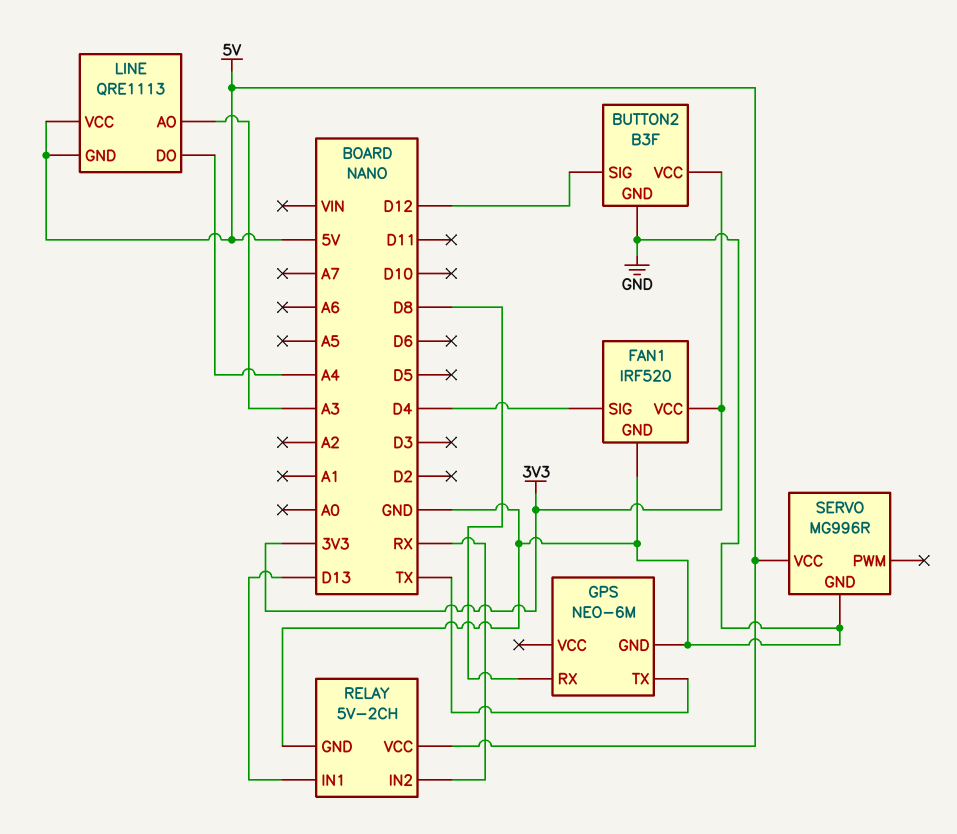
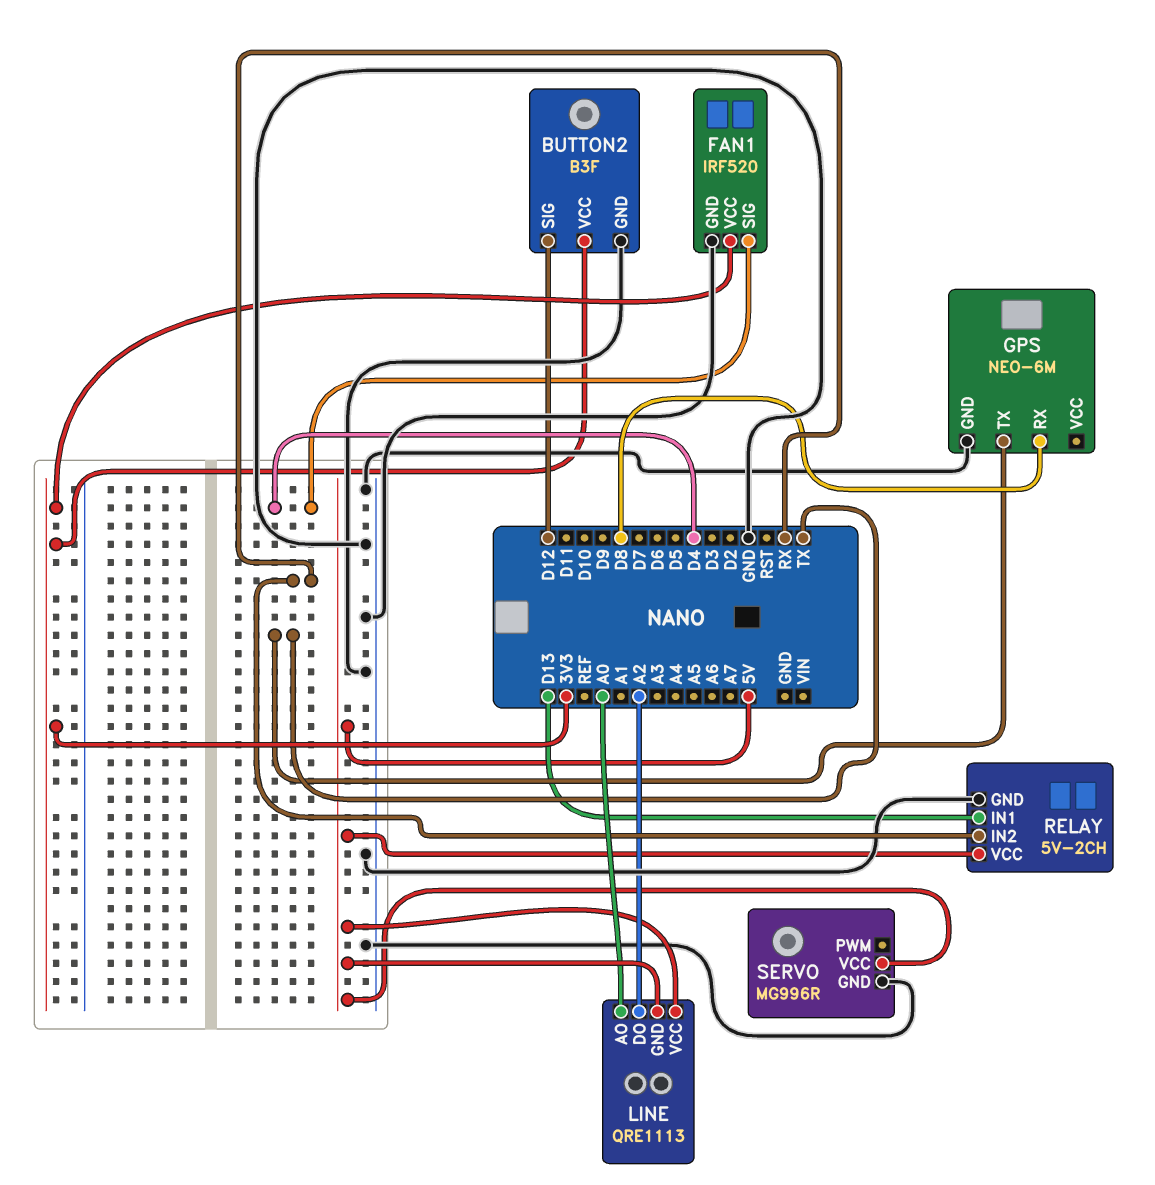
LINE pin AO: A3 -> A0
LINE pin DO: A4 -> A2

